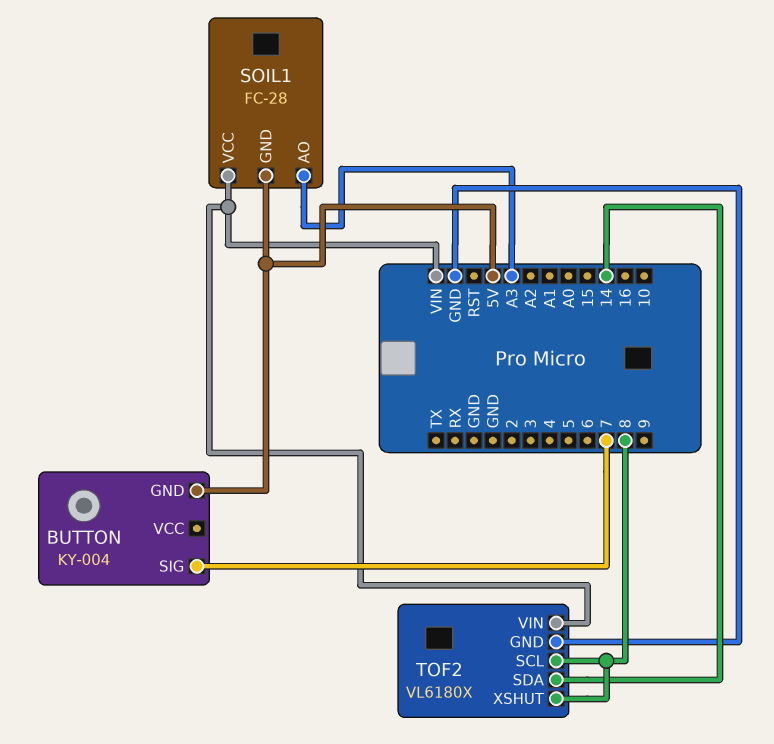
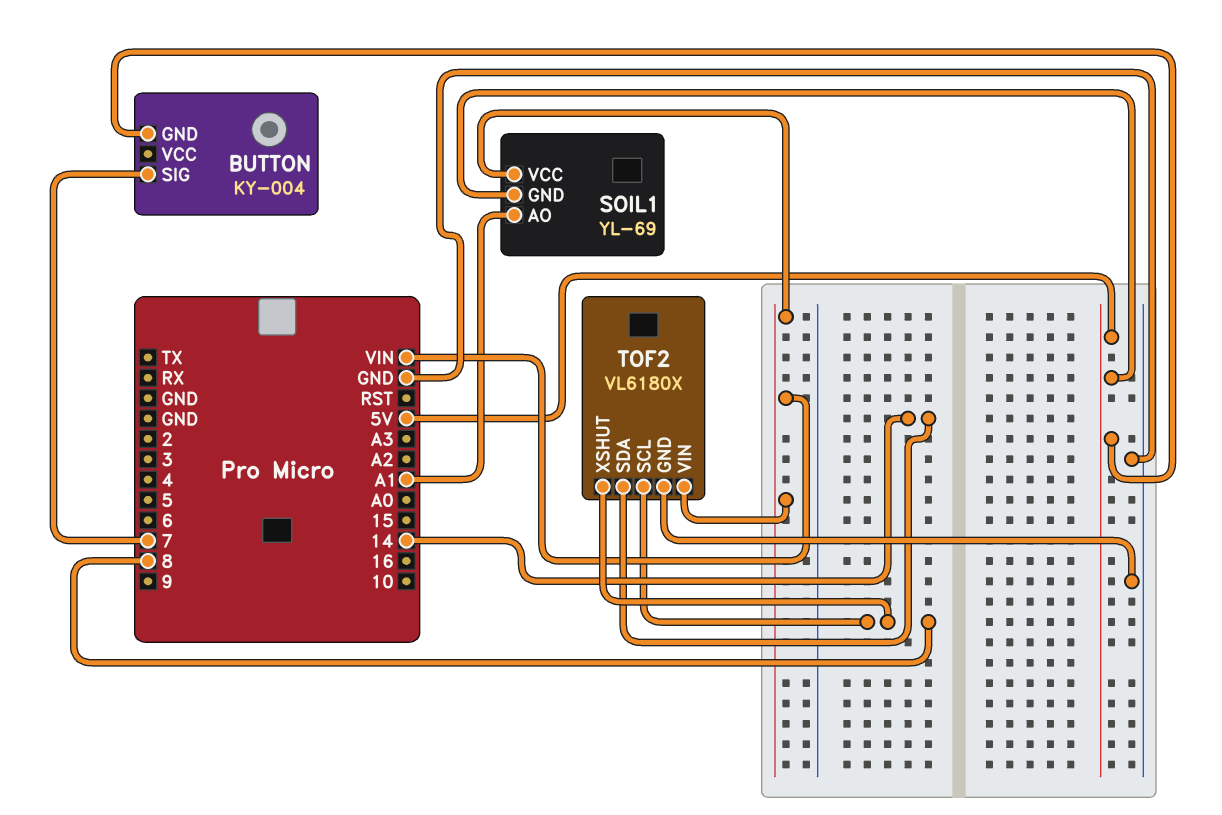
SOIL1: FC-28 -> YL-69
SOIL1 pin AO: A3 -> A1

